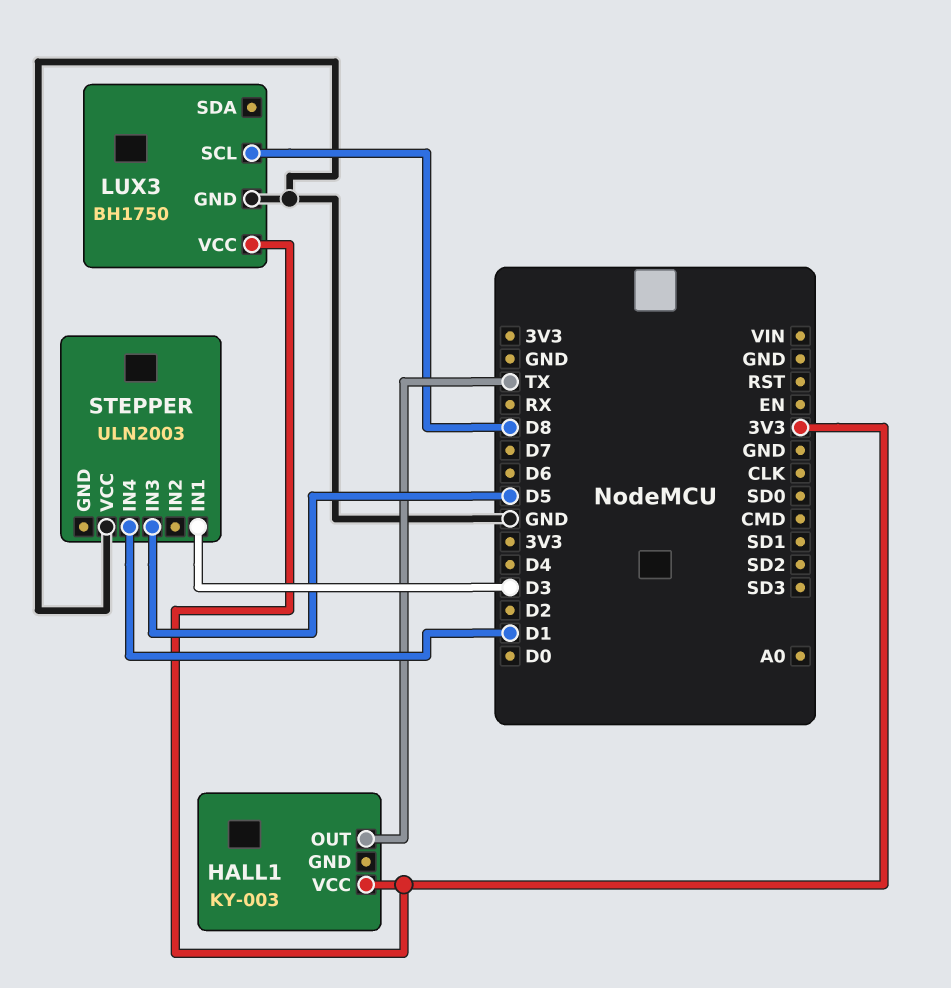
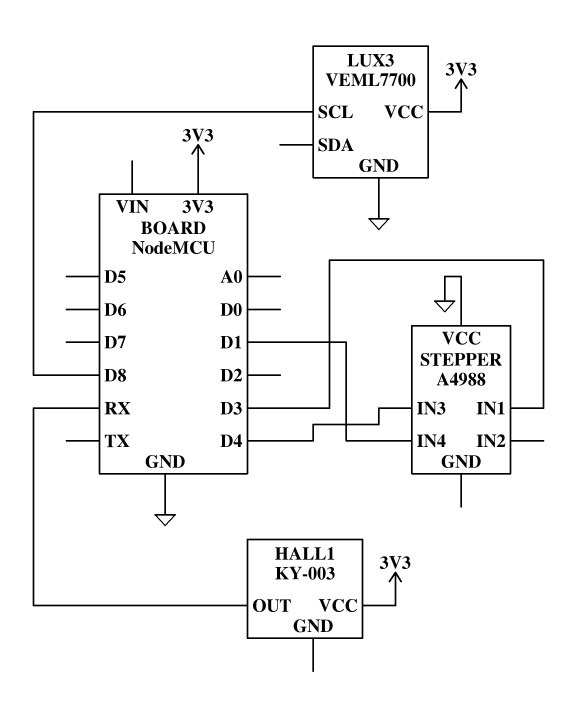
HALL1 pin OUT: TX -> RX
LUX3: BH1750 -> VEML7700
STEPPER: ULN2003 -> A4988
STEPPER pin IN3: D5 -> D4

